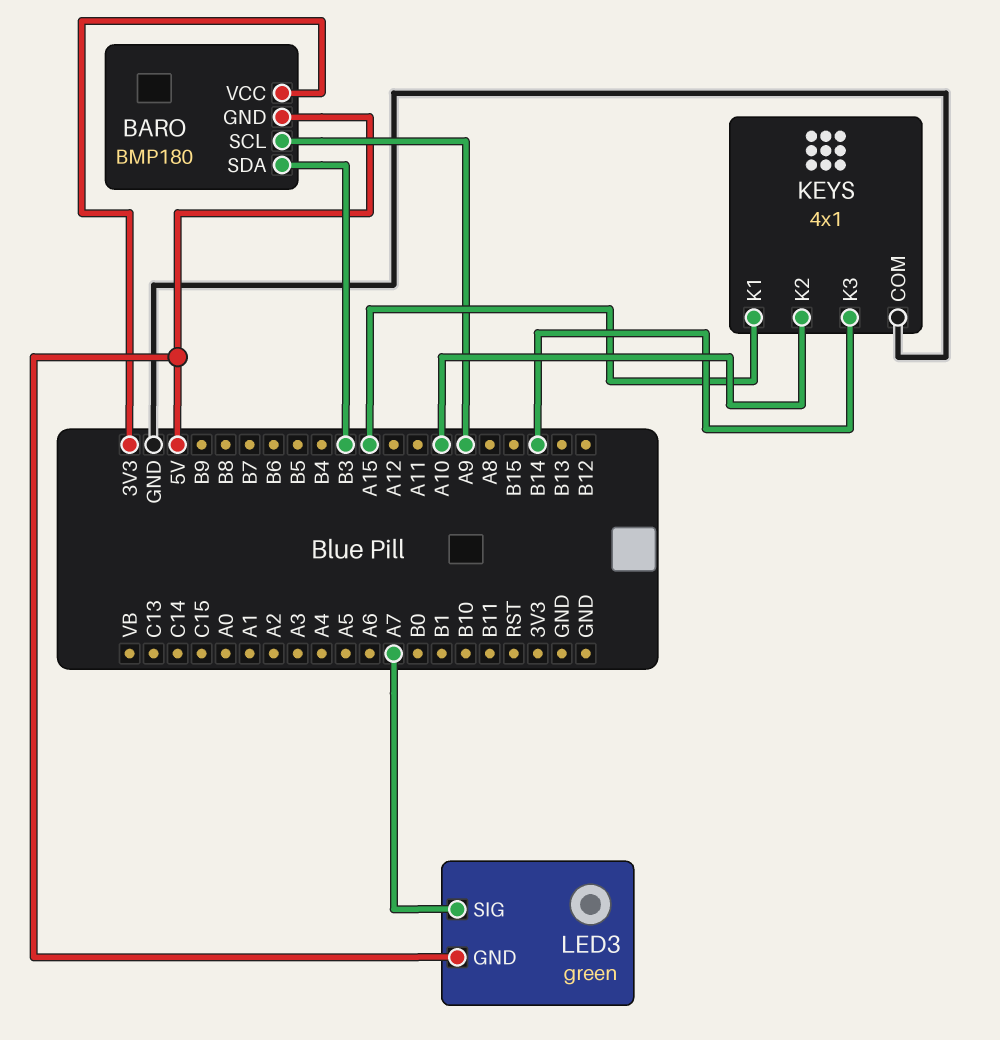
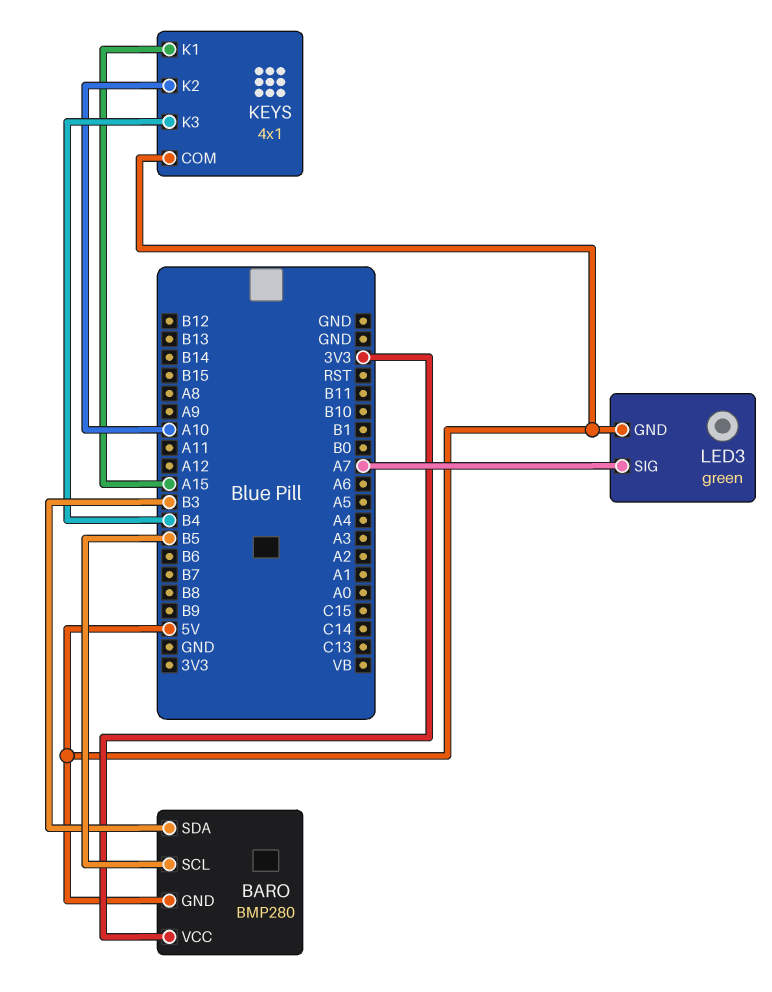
BARO: BMP180 -> BMP280
BARO pin SCL: A9 -> B5
KEYS pin COM: GND -> 5V
KEYS pin K3: B14 -> B4

